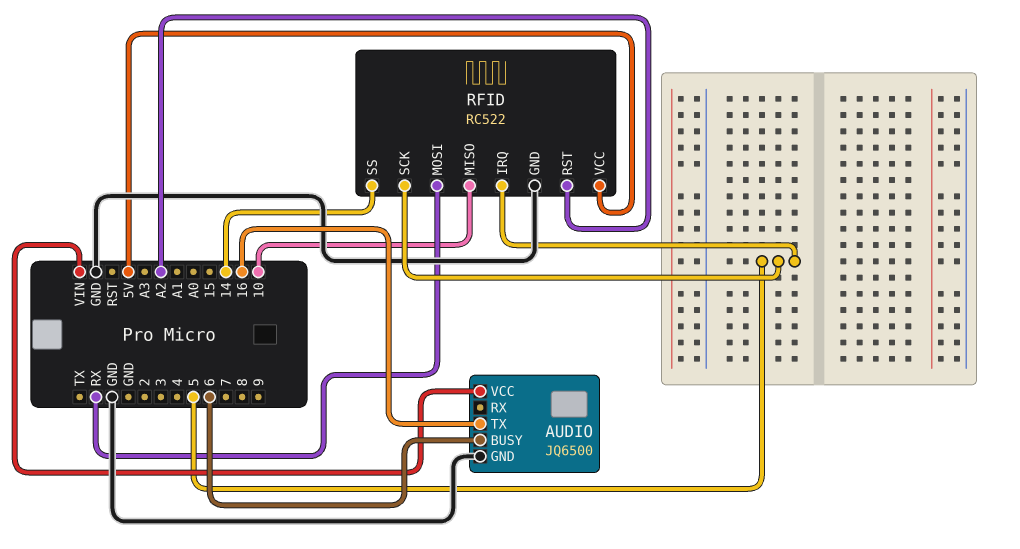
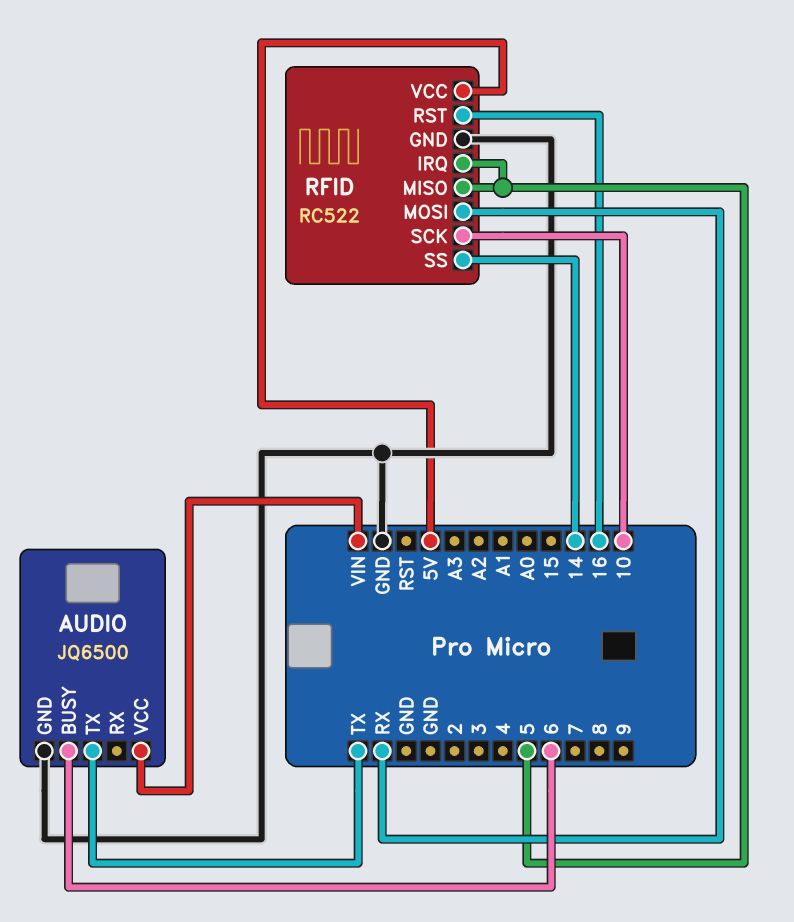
AUDIO pin TX: 16 -> TX
RFID pin MISO: 10 -> 5
RFID pin RST: A2 -> 16
RFID pin SCK: 5 -> 10

